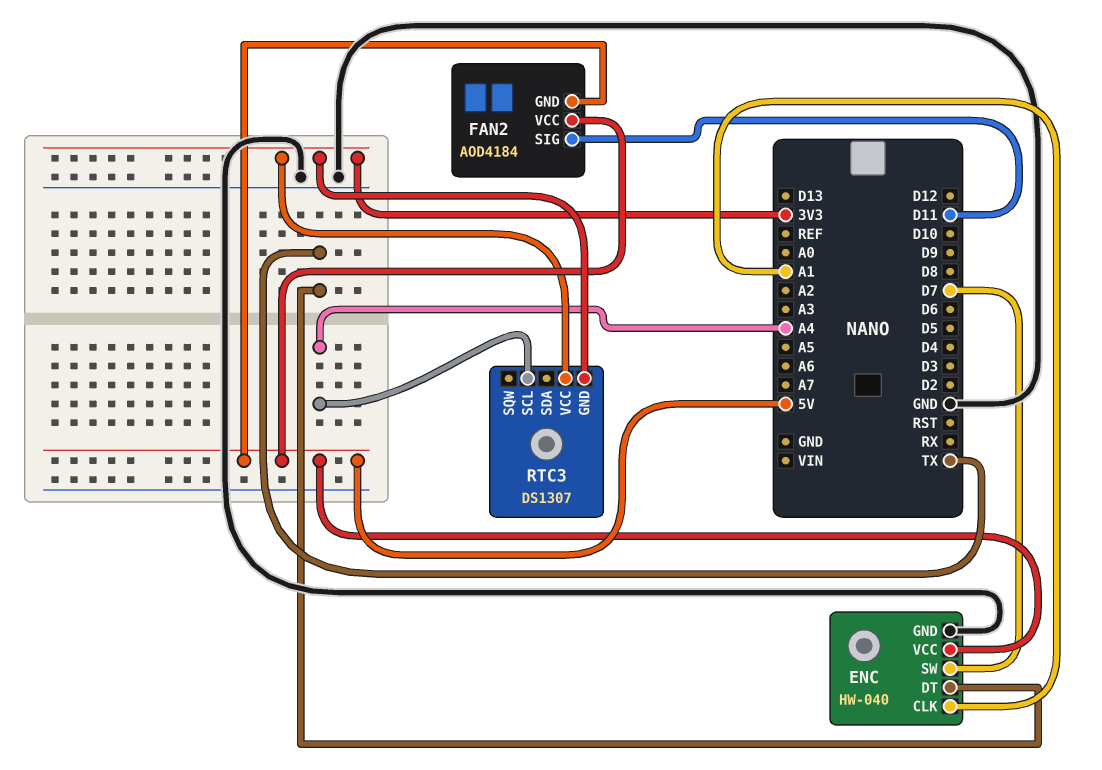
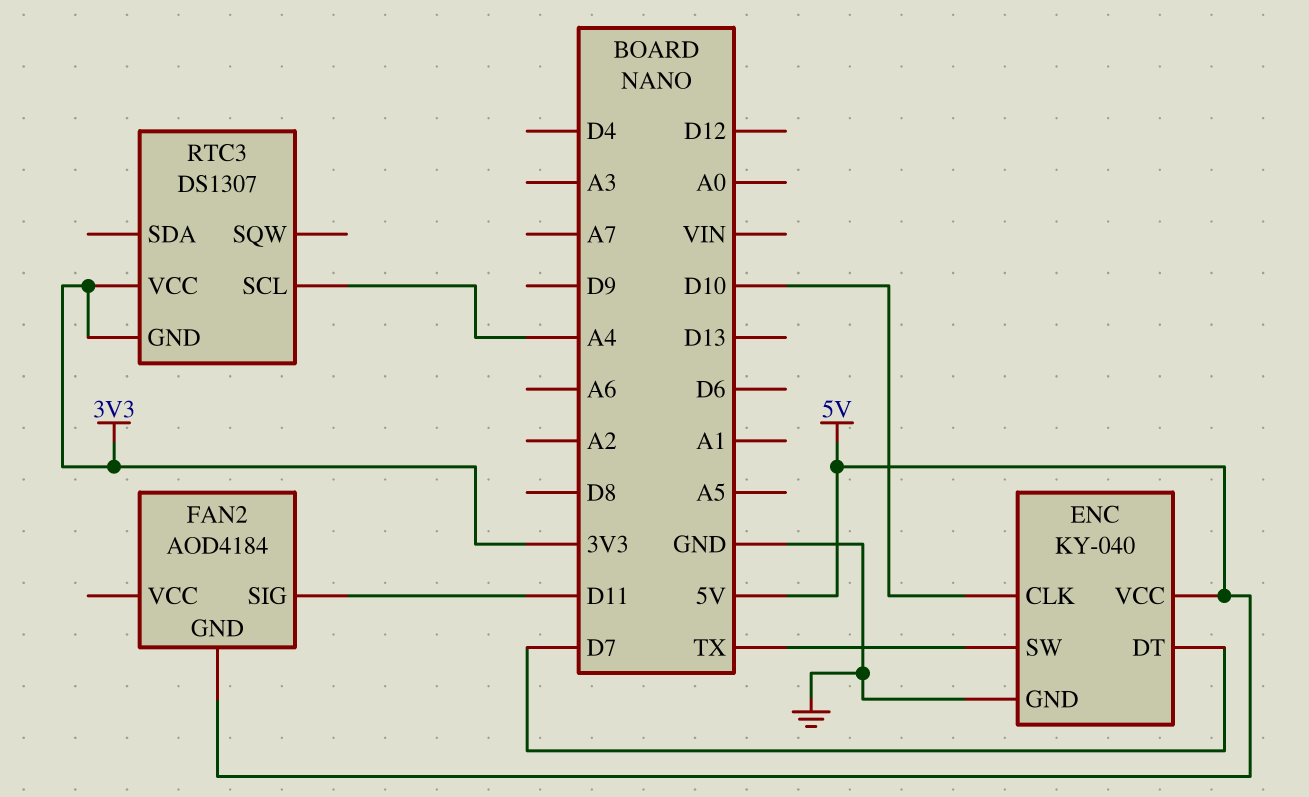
ENC: HW-040 -> KY-040
ENC pin CLK: A1 -> D10
ENC pin DT: TX -> D7
ENC pin SW: D7 -> TX
FAN2 pin VCC: 5V -> none

